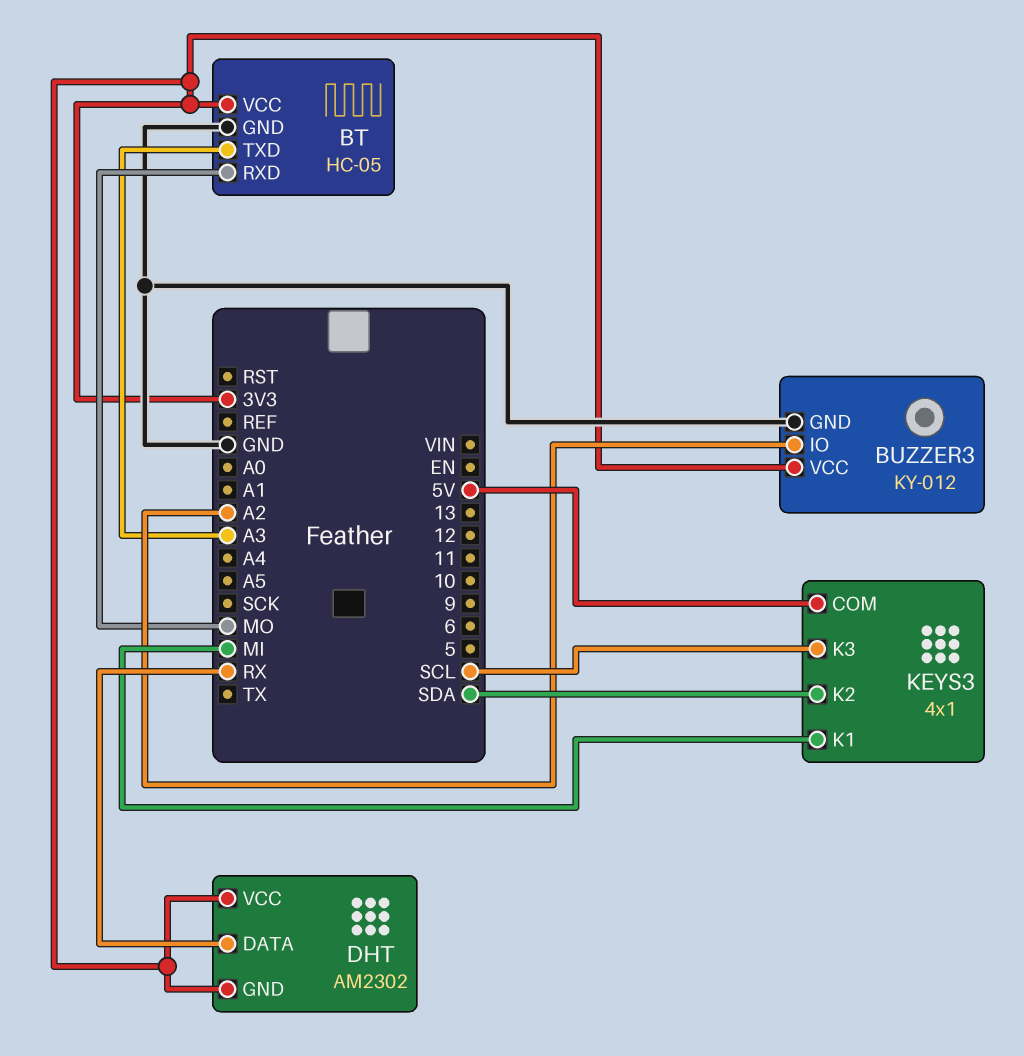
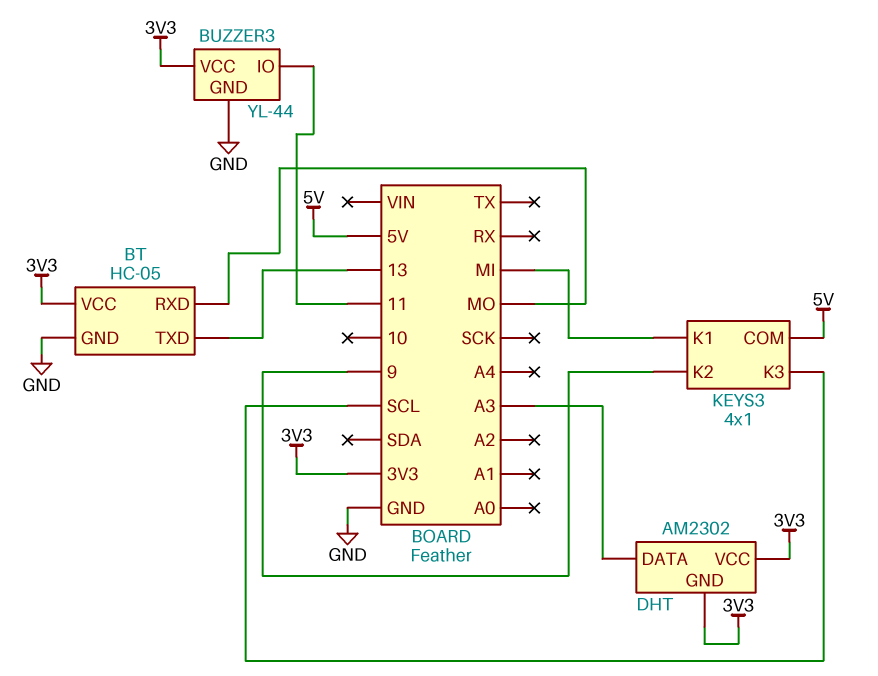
BT pin TXD: A3 -> 13
BUZZER3: KY-012 -> YL-44
BUZZER3 pin IO: A2 -> 11
DHT pin DATA: RX -> A3
KEYS3 pin K2: SDA -> 9

